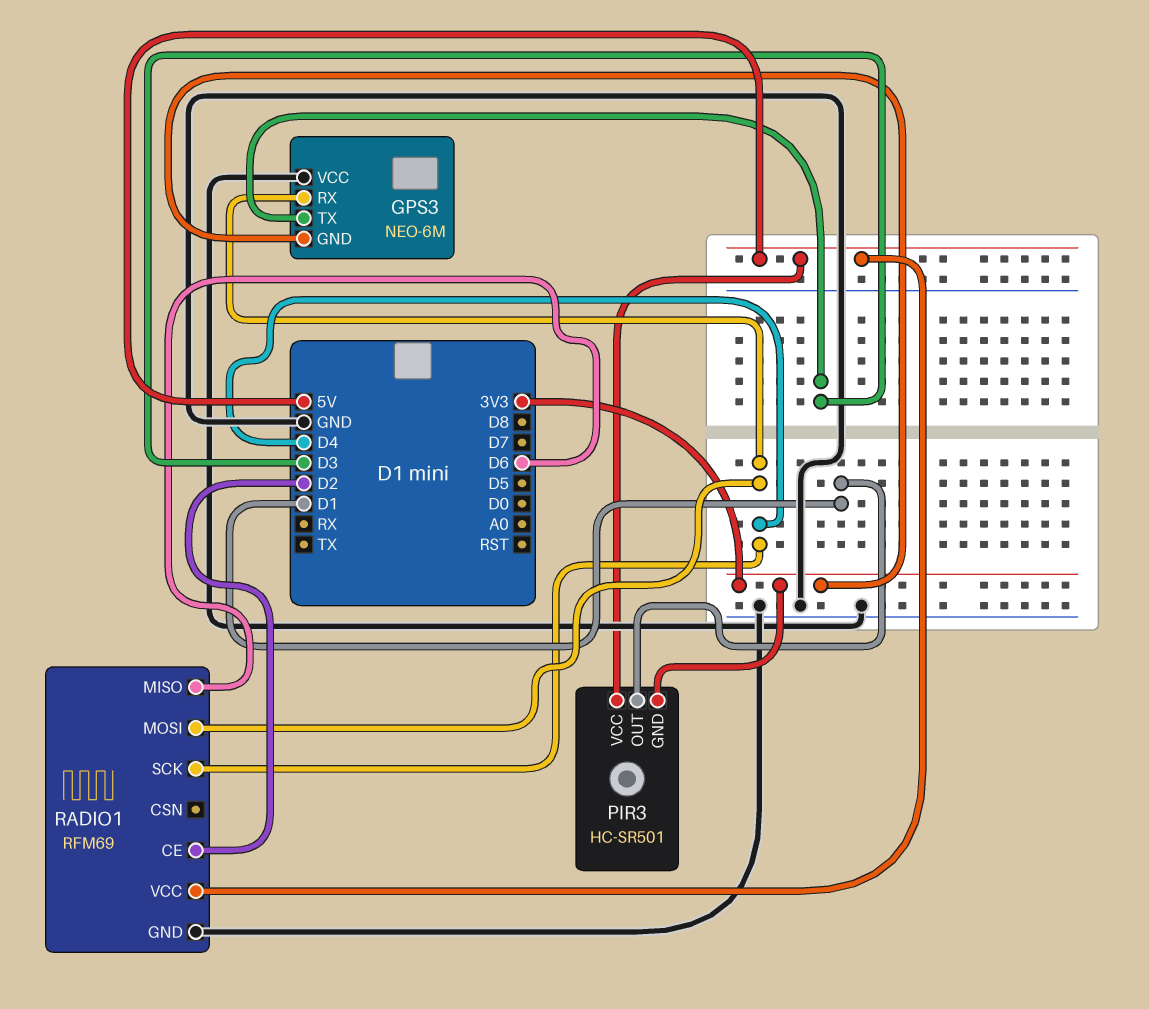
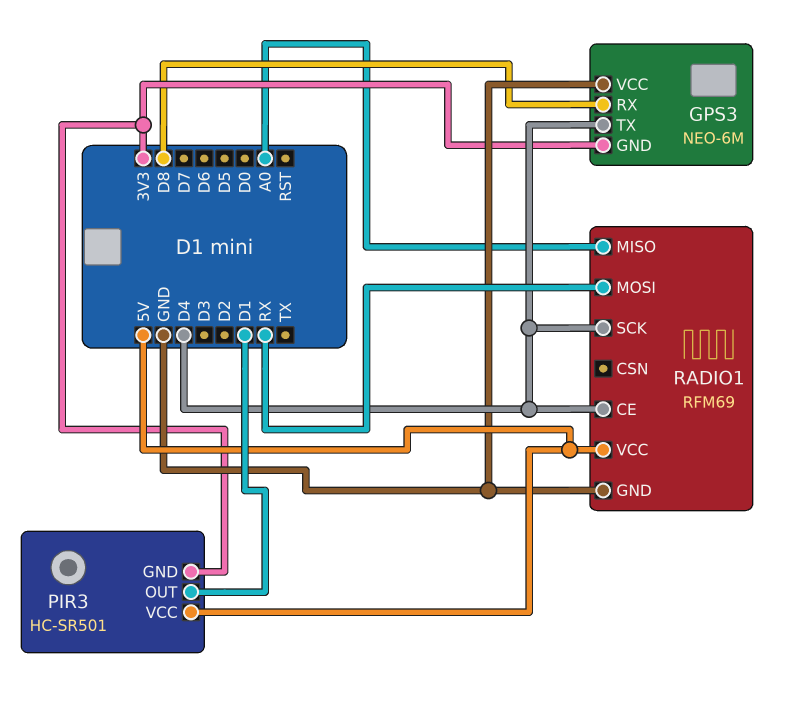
GPS3 pin RX: D4 -> D8
GPS3 pin TX: D3 -> D4
RADIO1 pin CE: D2 -> D4
RADIO1 pin MISO: D6 -> A0
RADIO1 pin MOSI: D4 -> RX

